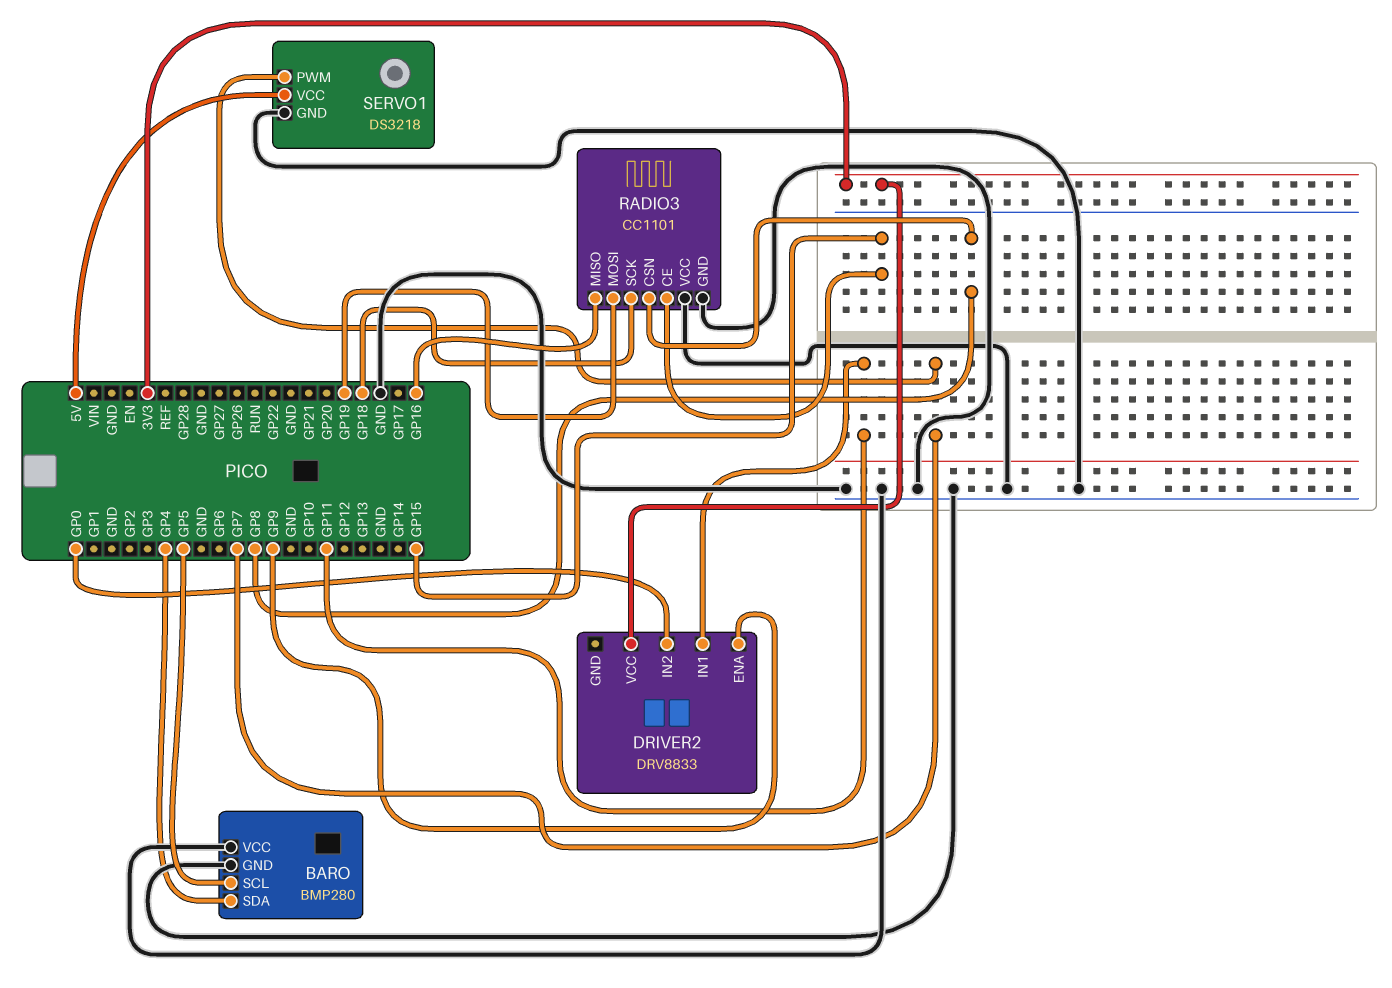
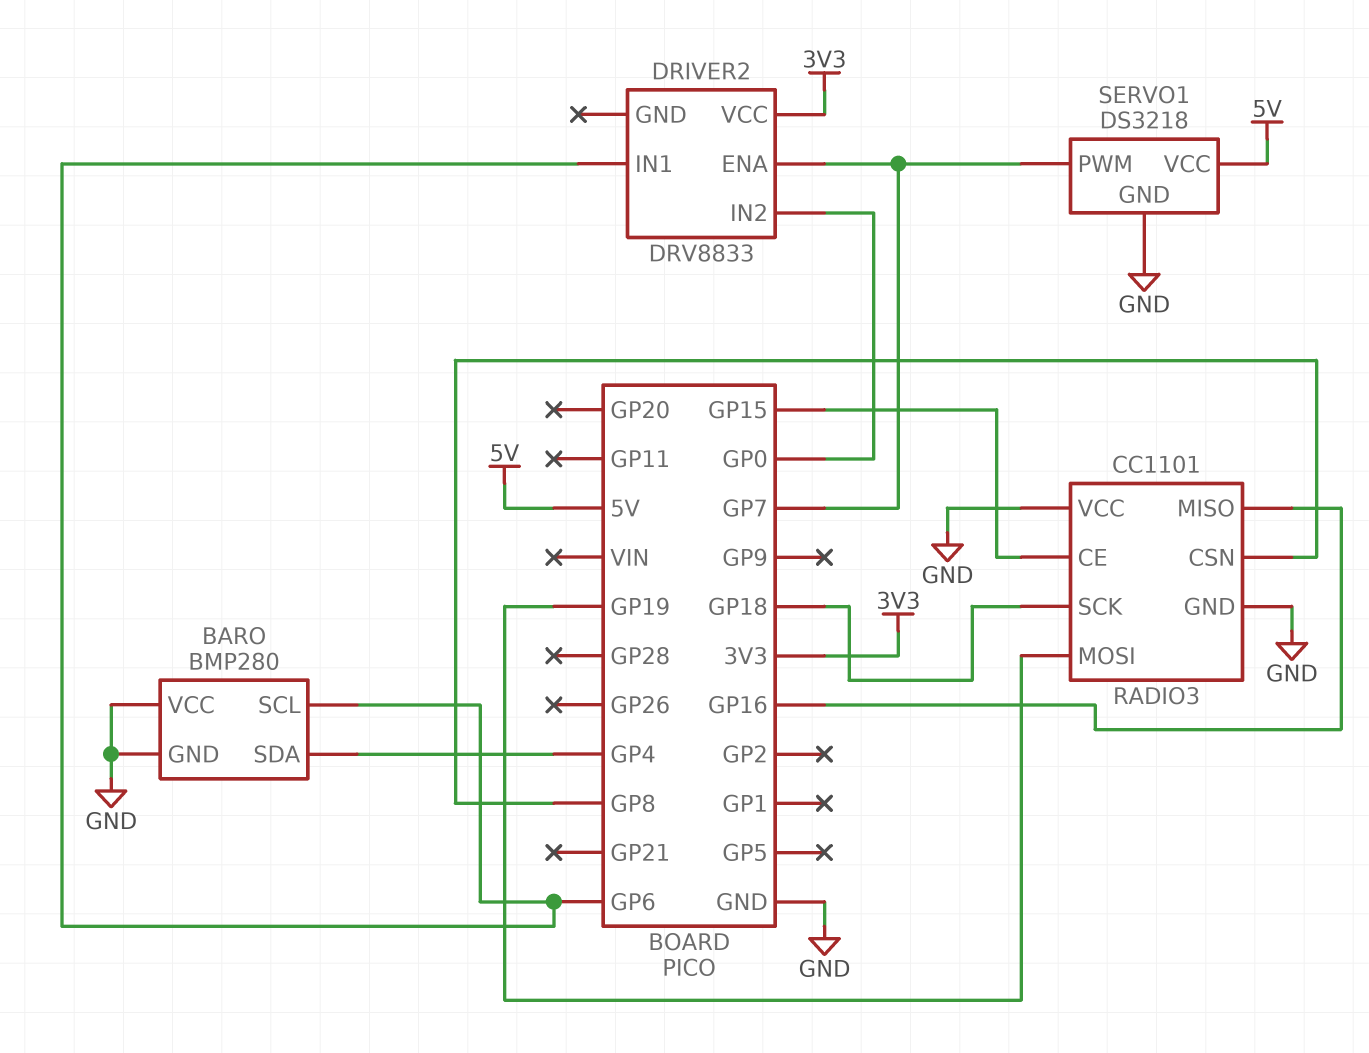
BARO pin SCL: GP5 -> GP6
DRIVER2 pin ENA: GP9 -> GP7
DRIVER2 pin IN1: GP11 -> GP6

